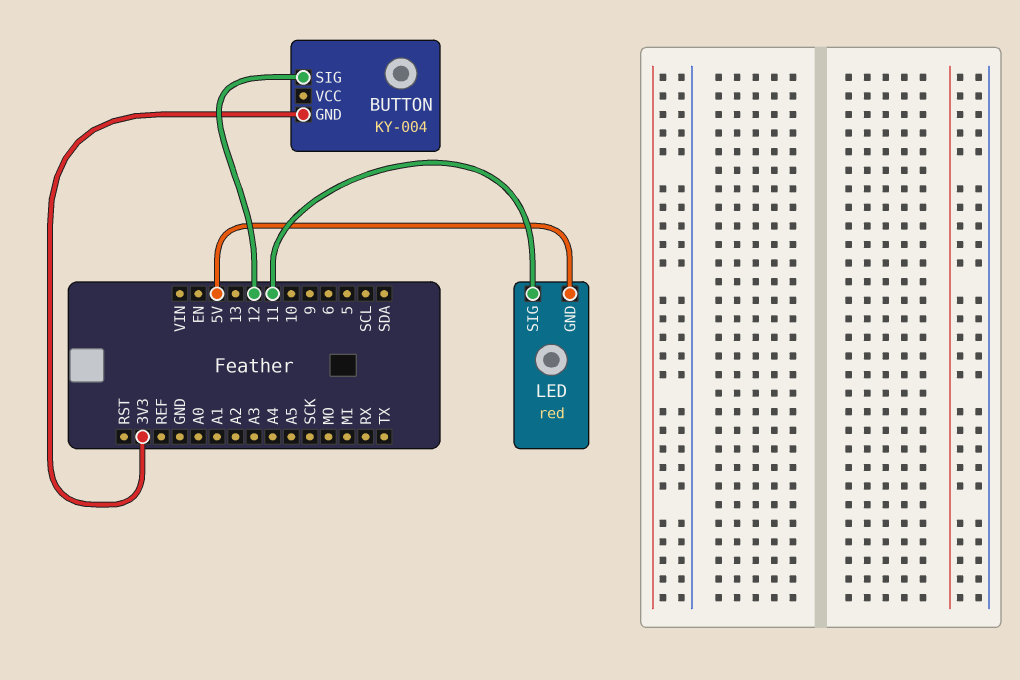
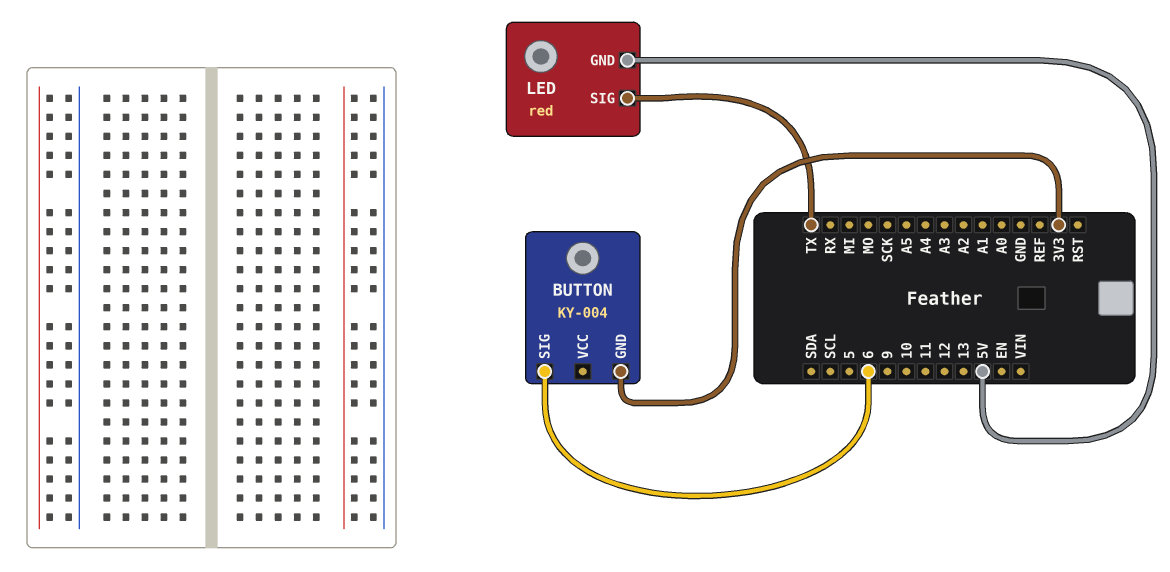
BUTTON pin SIG: 12 -> 6
LED pin SIG: 11 -> TX

